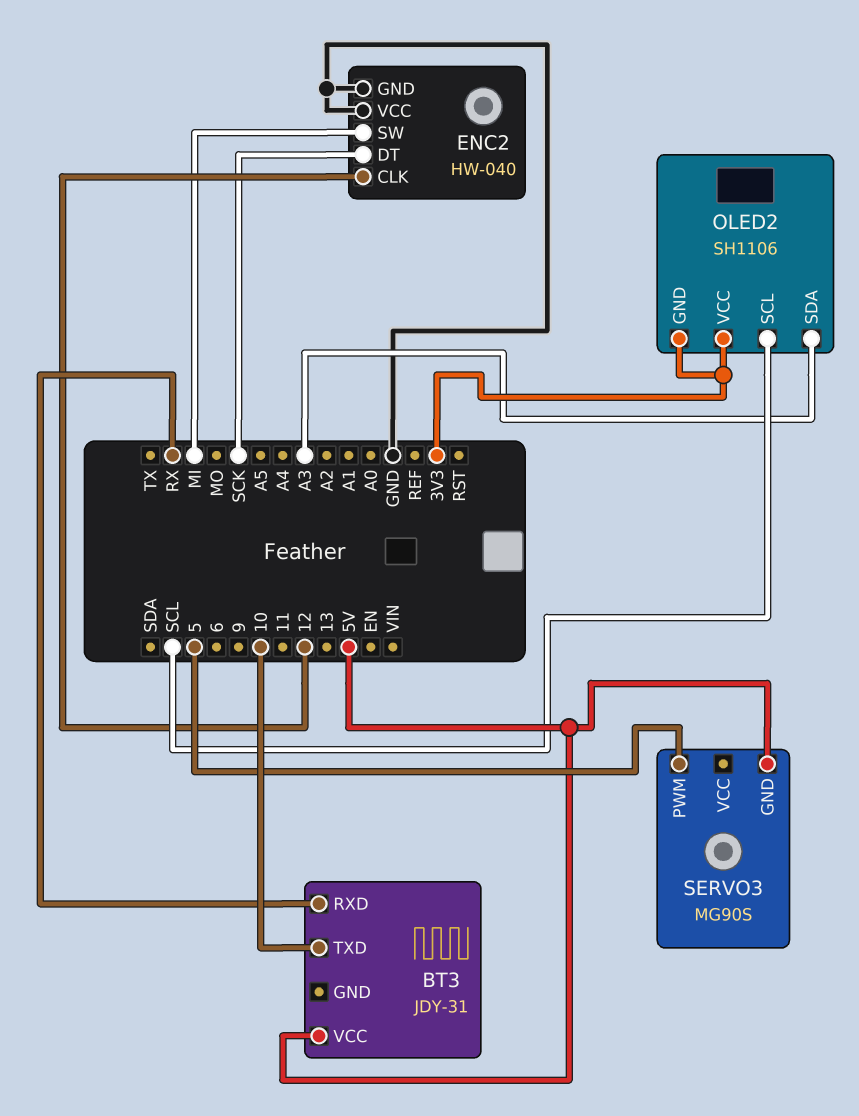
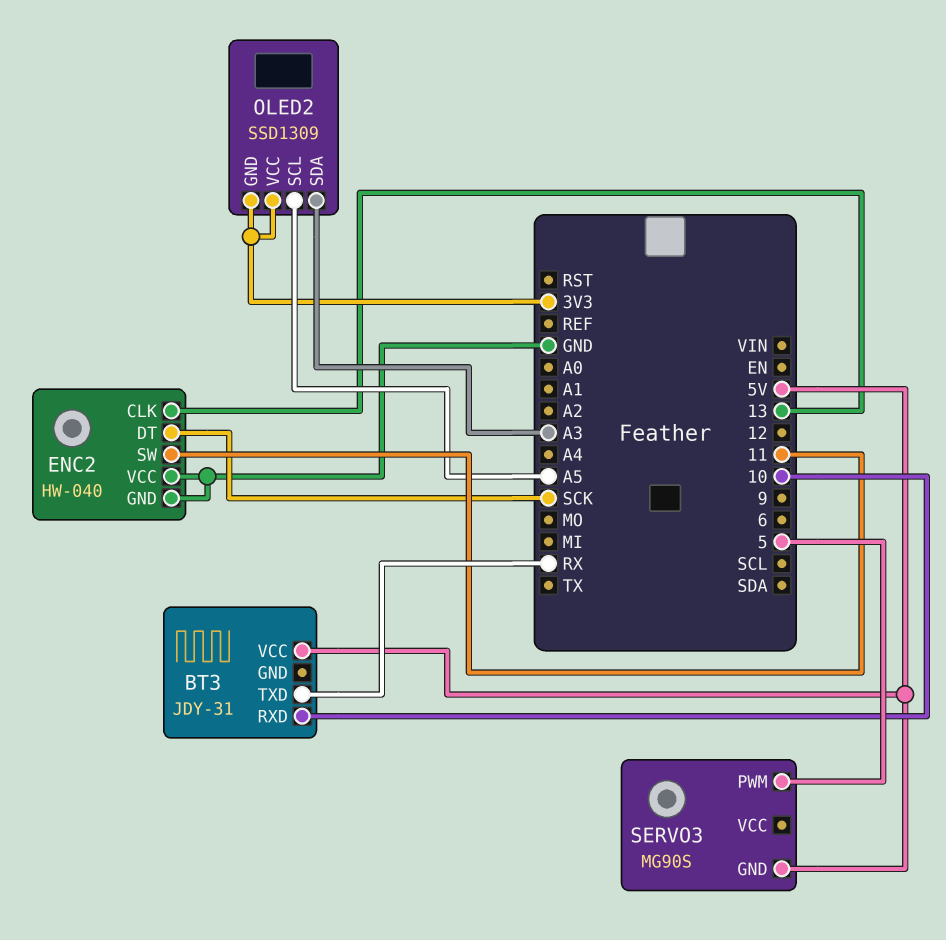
BT3 pin RXD: RX -> 10
BT3 pin TXD: 10 -> RX
ENC2 pin CLK: 12 -> 13
ENC2 pin SW: MI -> 11
OLED2: SH1106 -> SSD1309
OLED2 pin SCL: SCL -> A5

